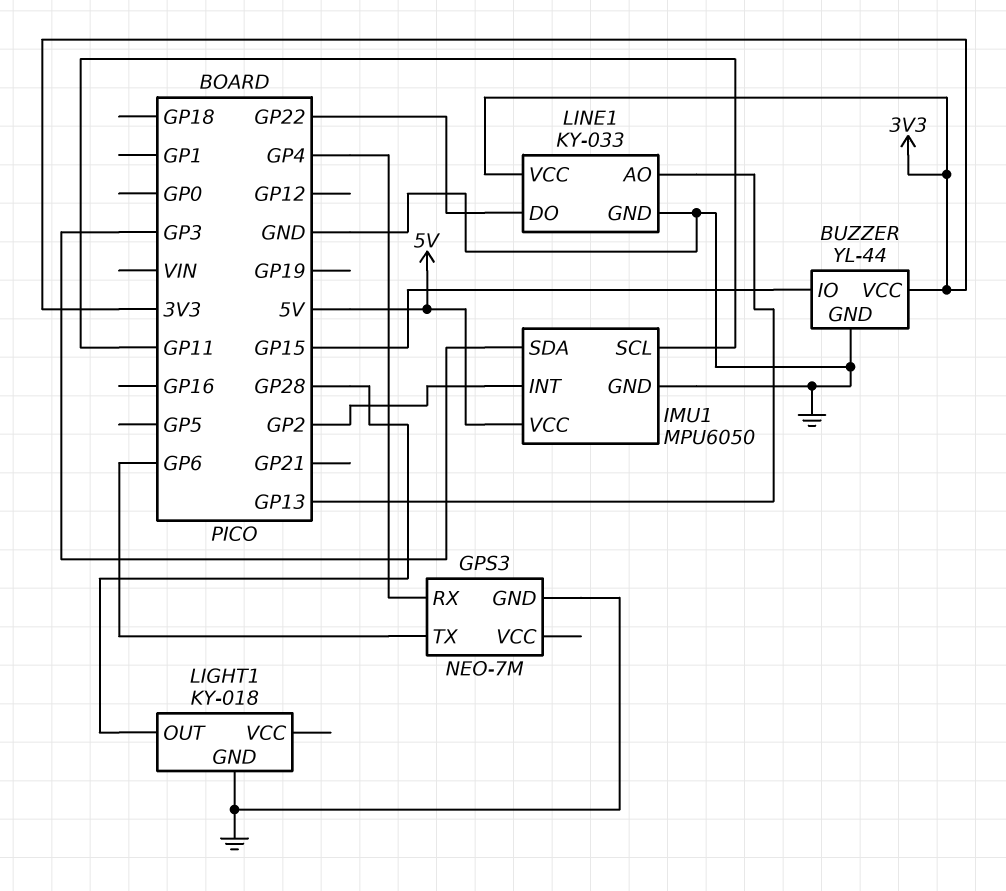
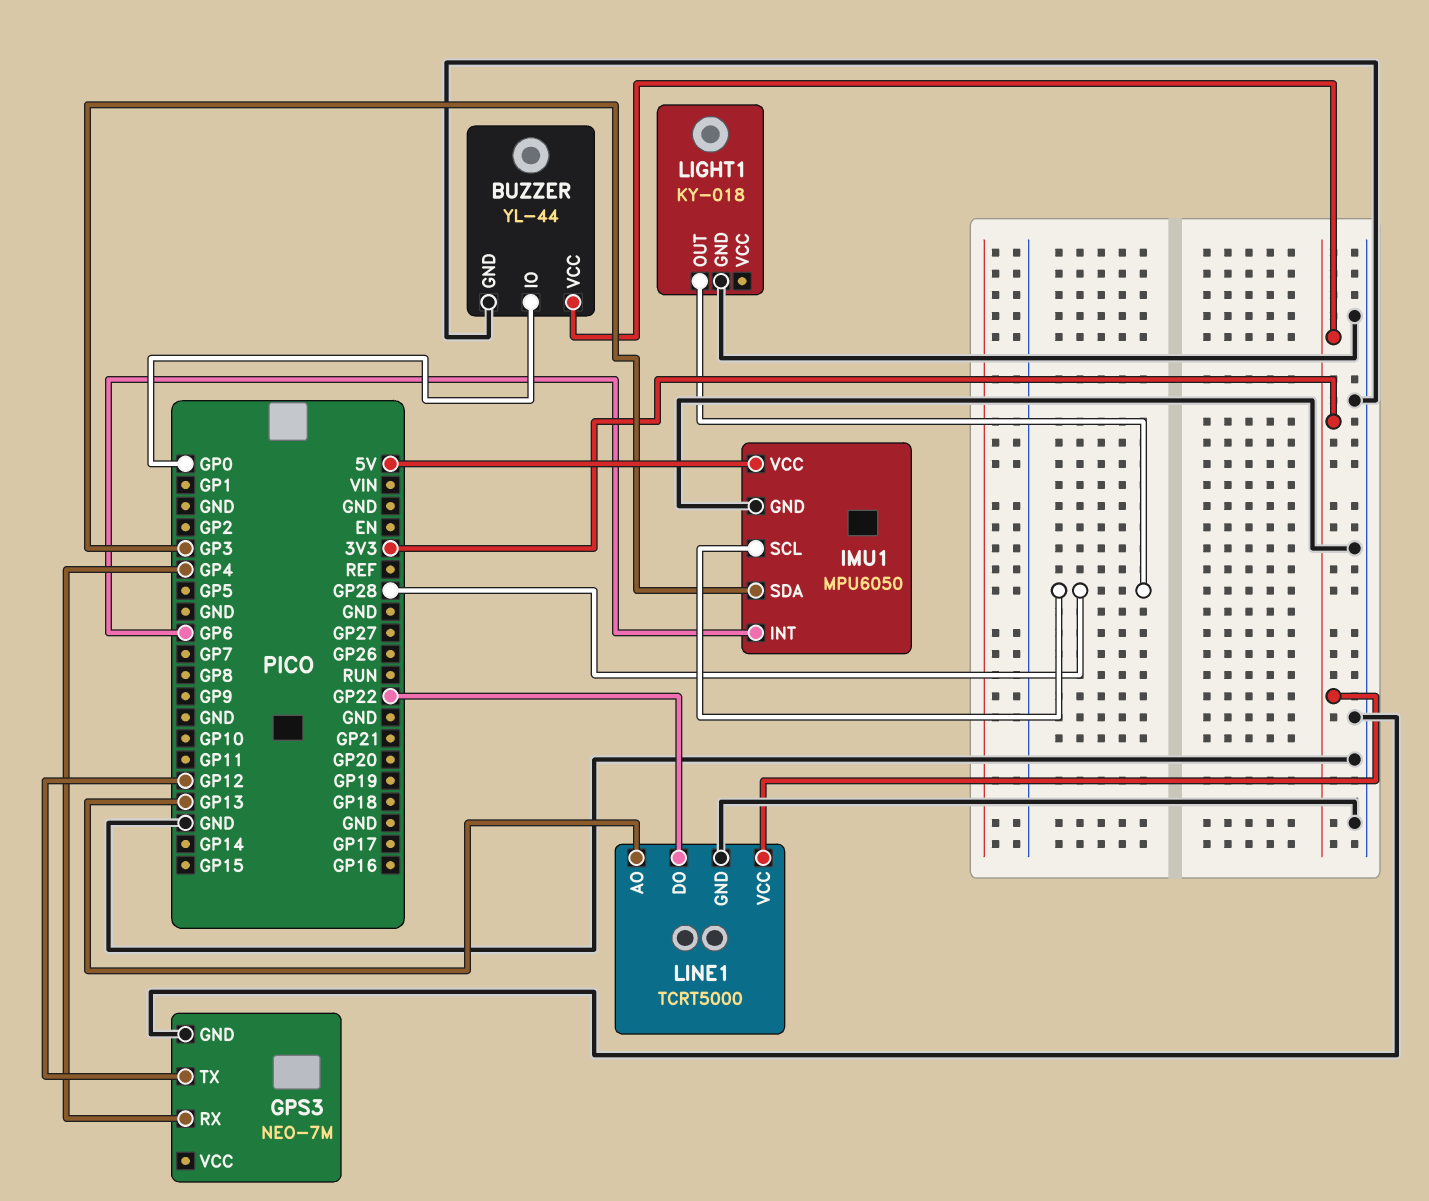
BUZZER pin IO: GP15 -> GP0
GPS3 pin TX: GP6 -> GP12
IMU1 pin INT: GP2 -> GP6
IMU1 pin SCL: GP11 -> GP28
LINE1: KY-033 -> TCRT5000

